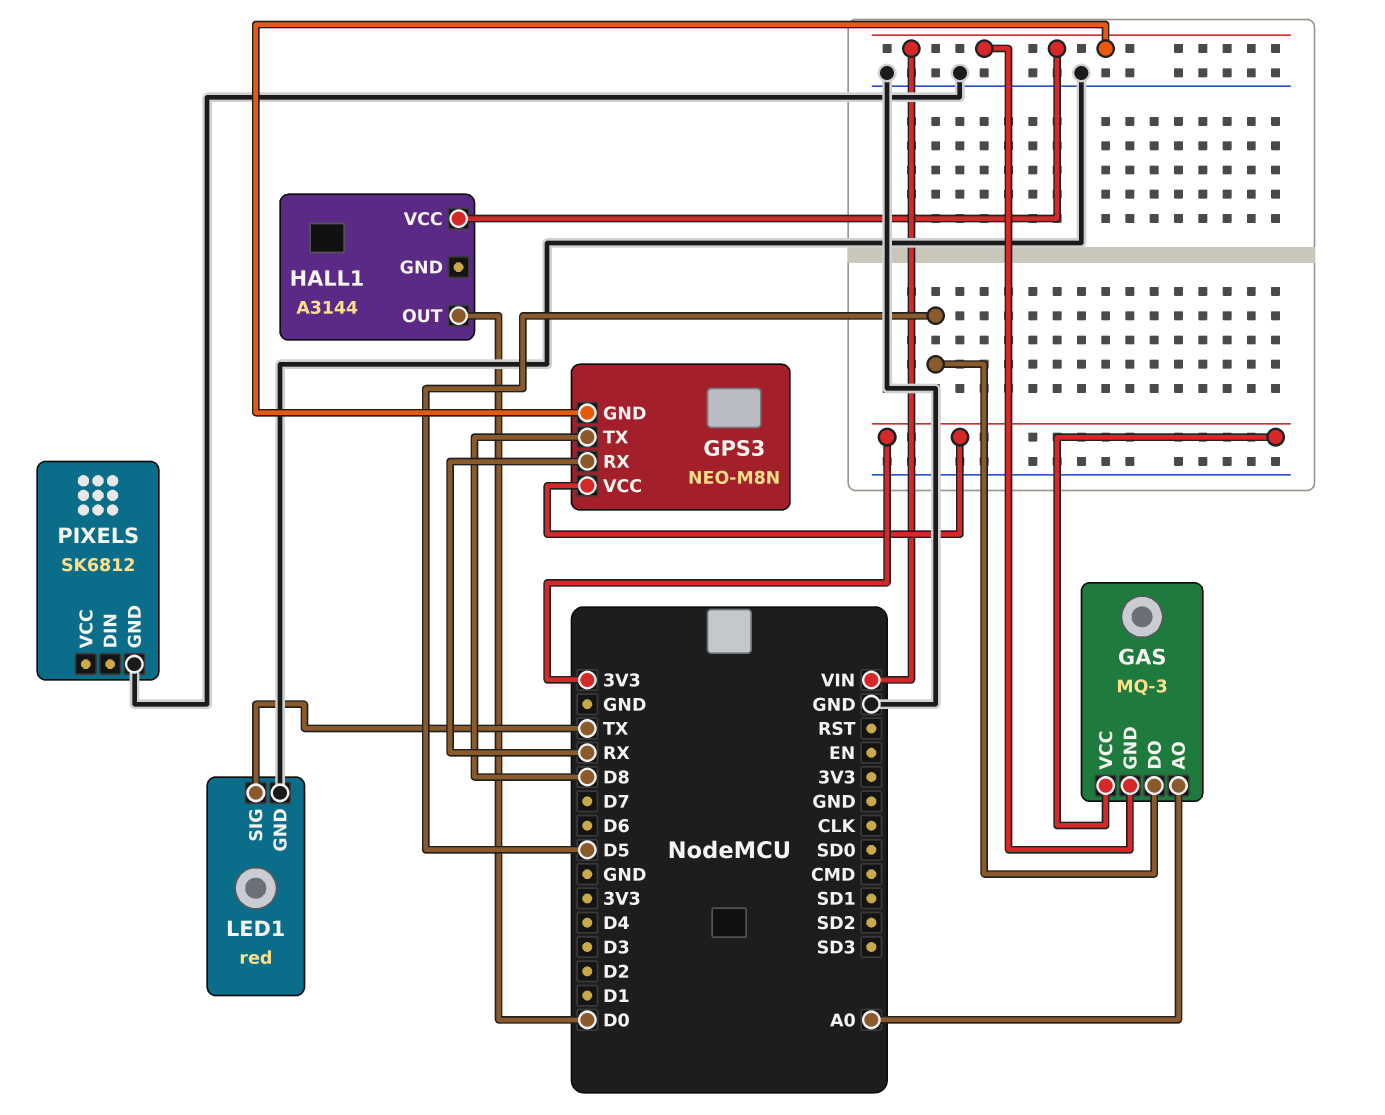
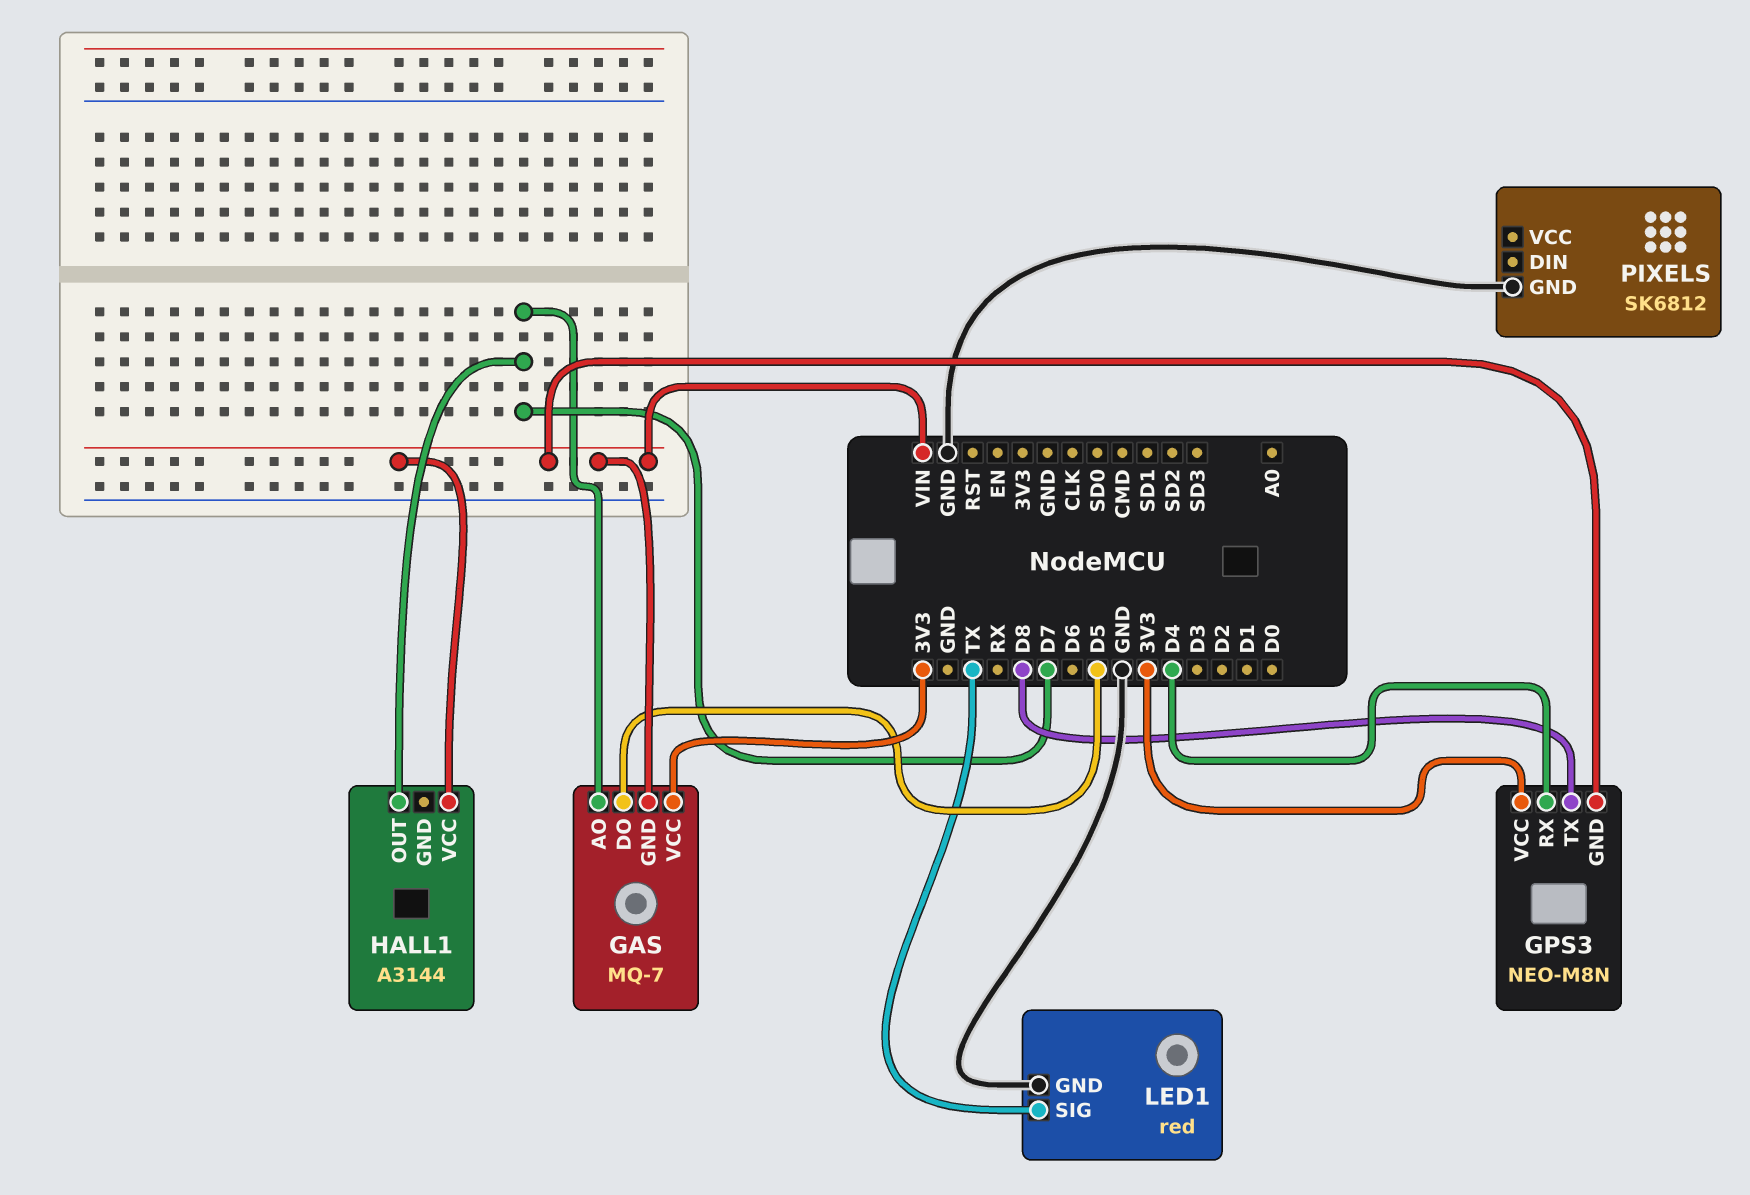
GAS: MQ-3 -> MQ-7
GAS pin AO: A0 -> D7
GPS3 pin RX: RX -> D4
HALL1 pin OUT: D0 -> D7

